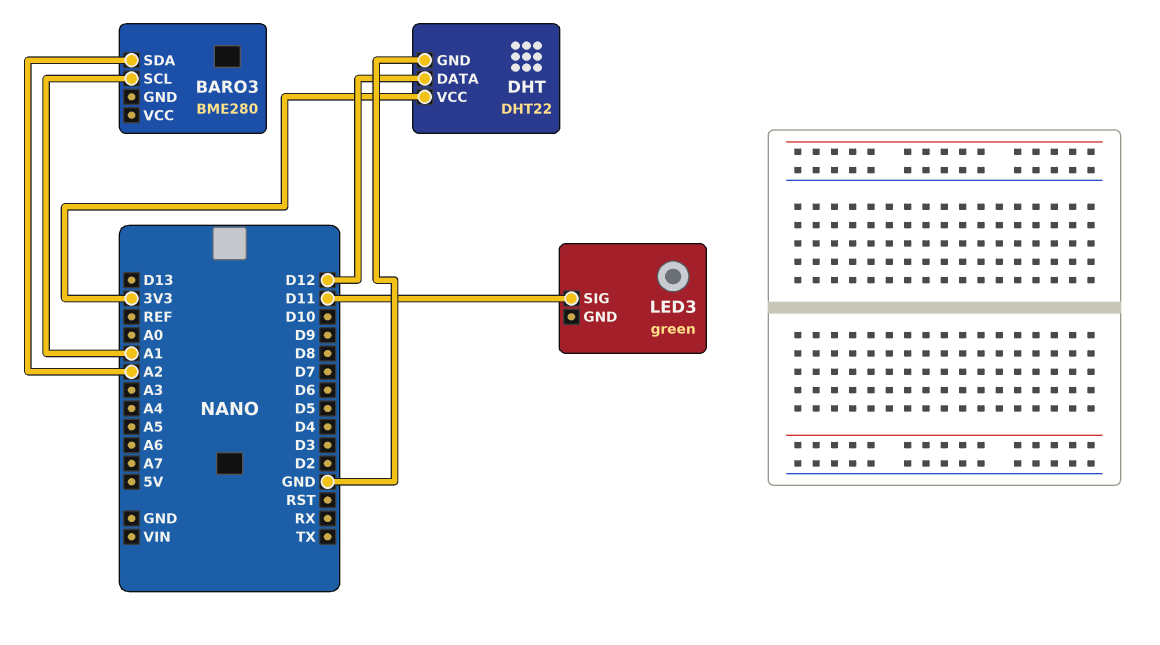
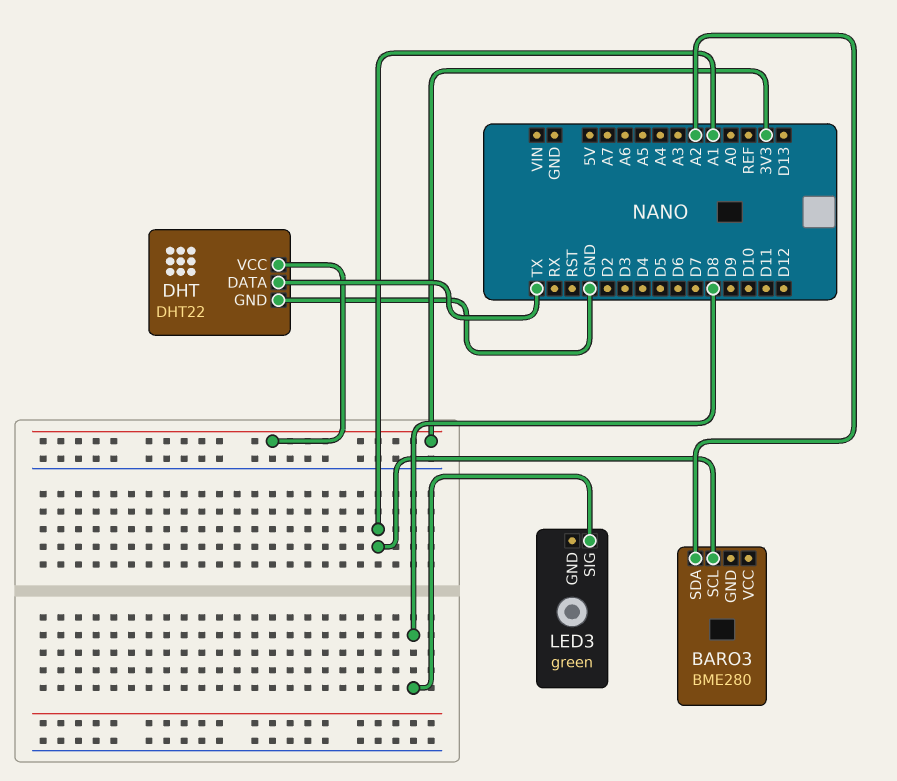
DHT pin DATA: D12 -> TX
LED3 pin SIG: D11 -> D8

